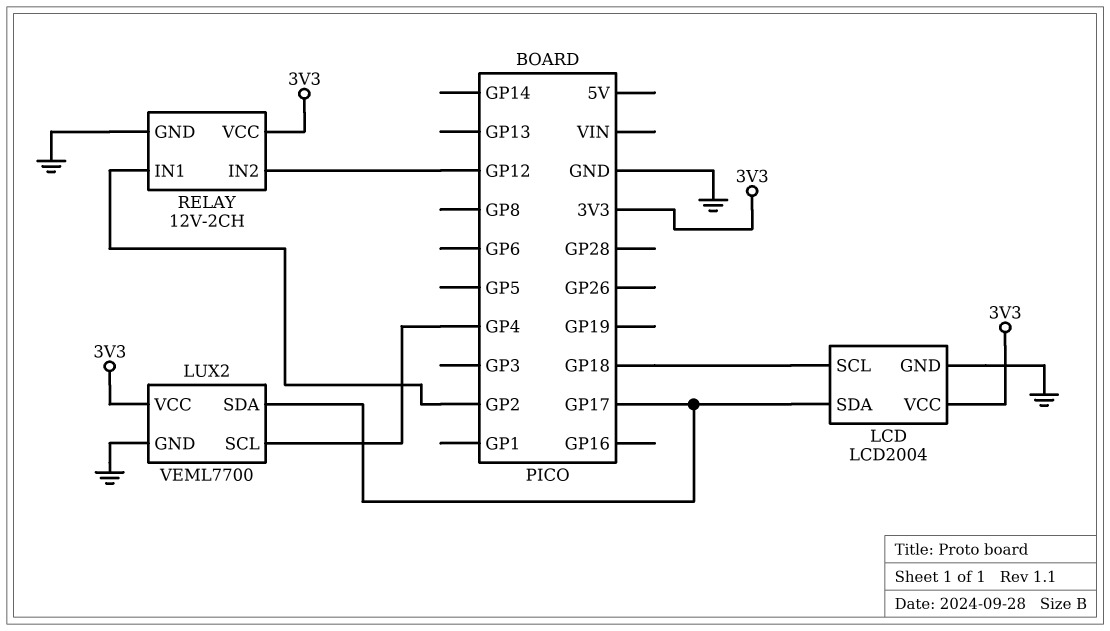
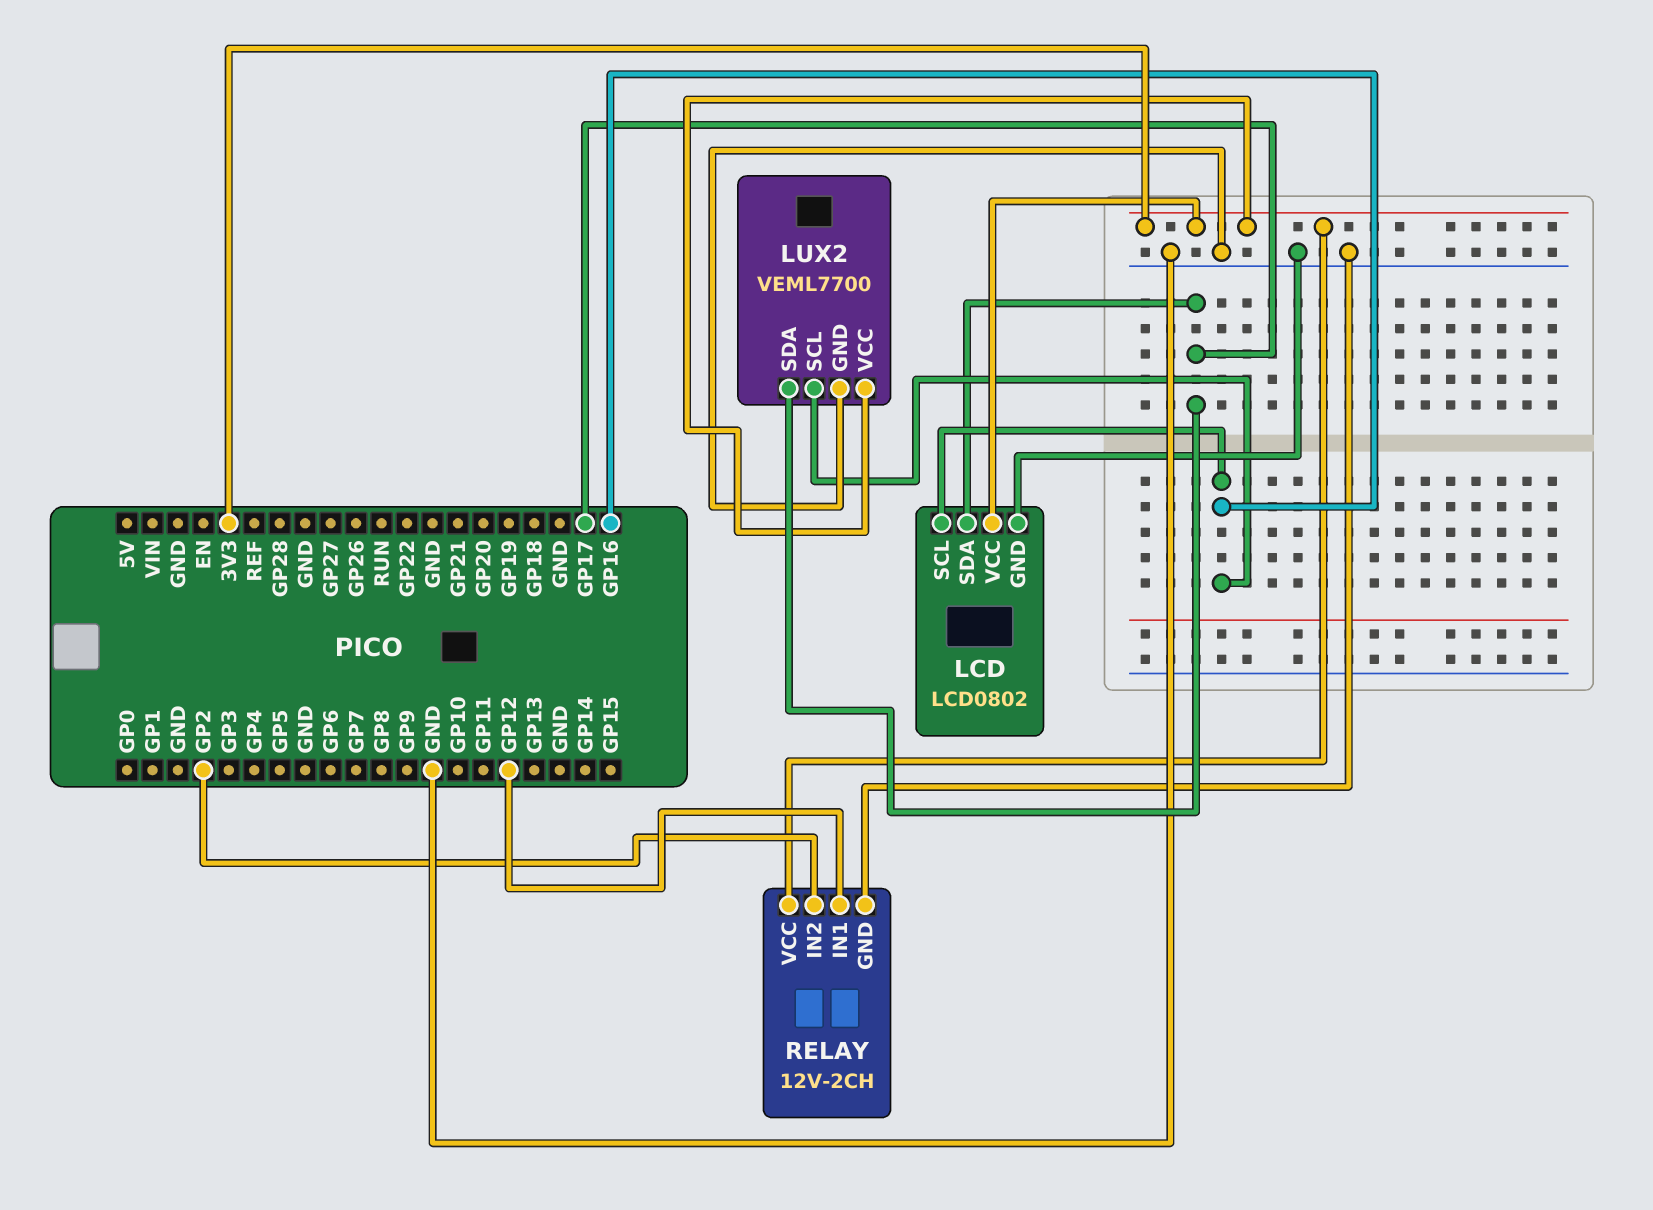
LCD: LCD2004 -> LCD0802
LCD pin SCL: GP18 -> GP16
LUX2 pin SCL: GP4 -> GP16
RELAY pin IN1: GP2 -> GP12
RELAY pin IN2: GP12 -> GP2

